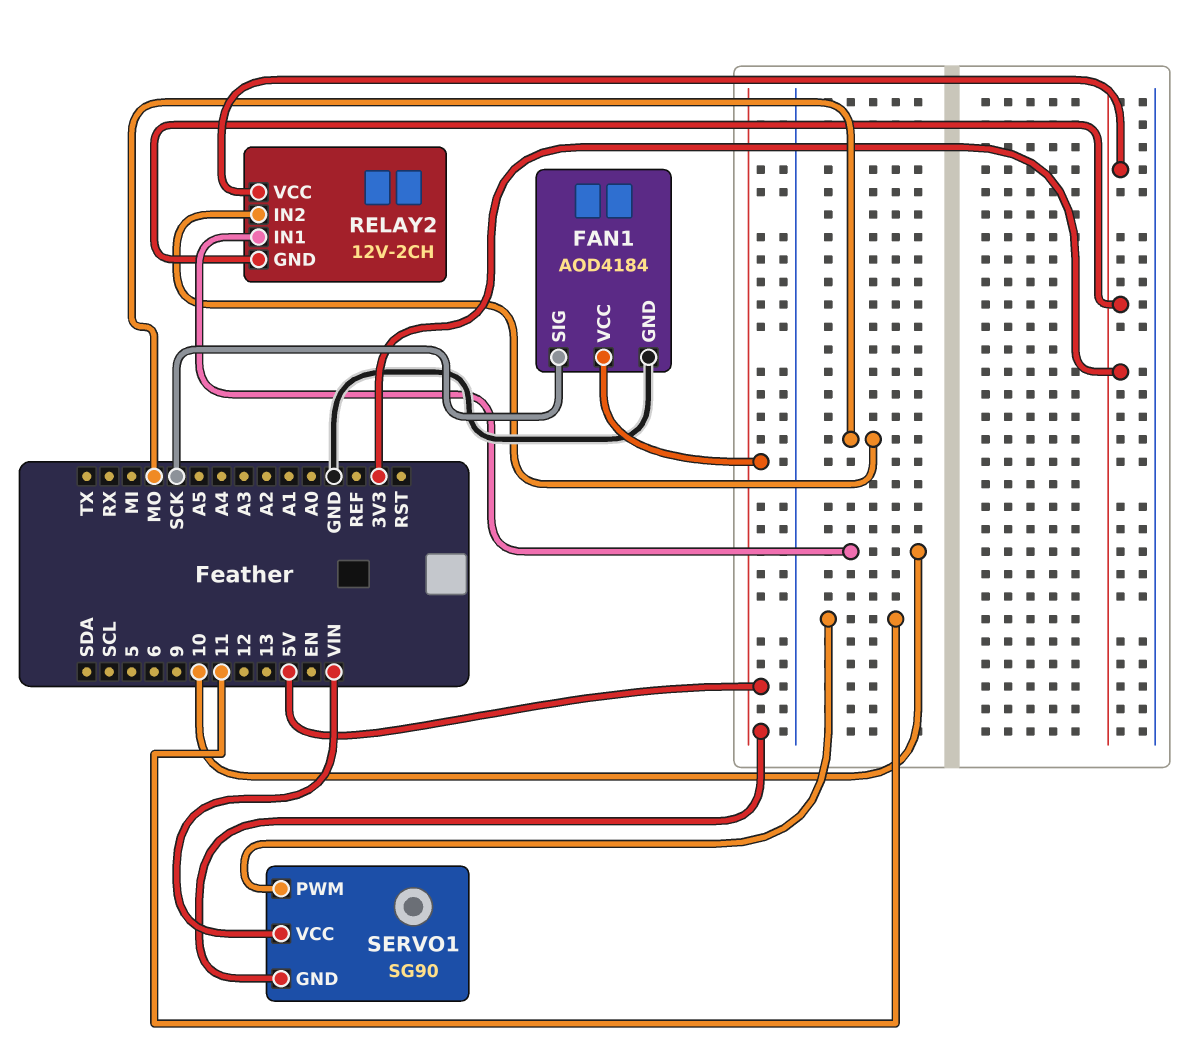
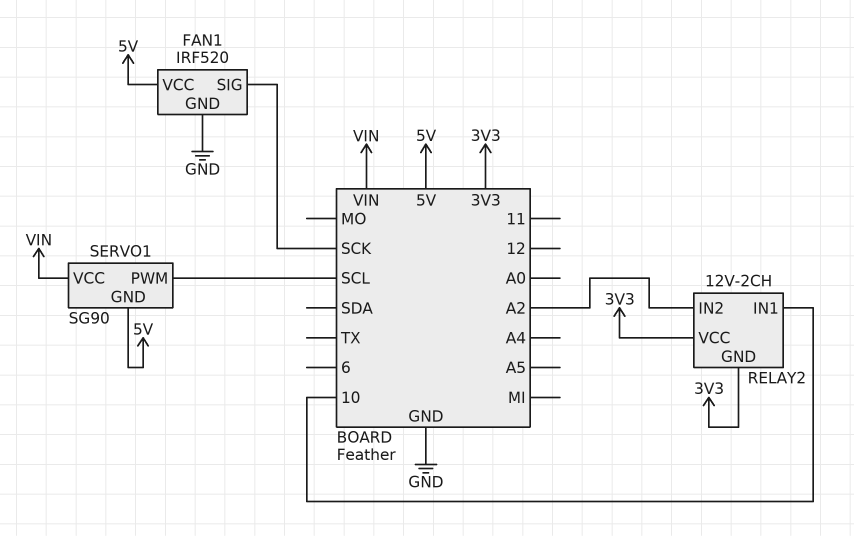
FAN1: AOD4184 -> IRF520
RELAY2 pin IN2: MO -> A2
SERVO1 pin PWM: 11 -> SCL

